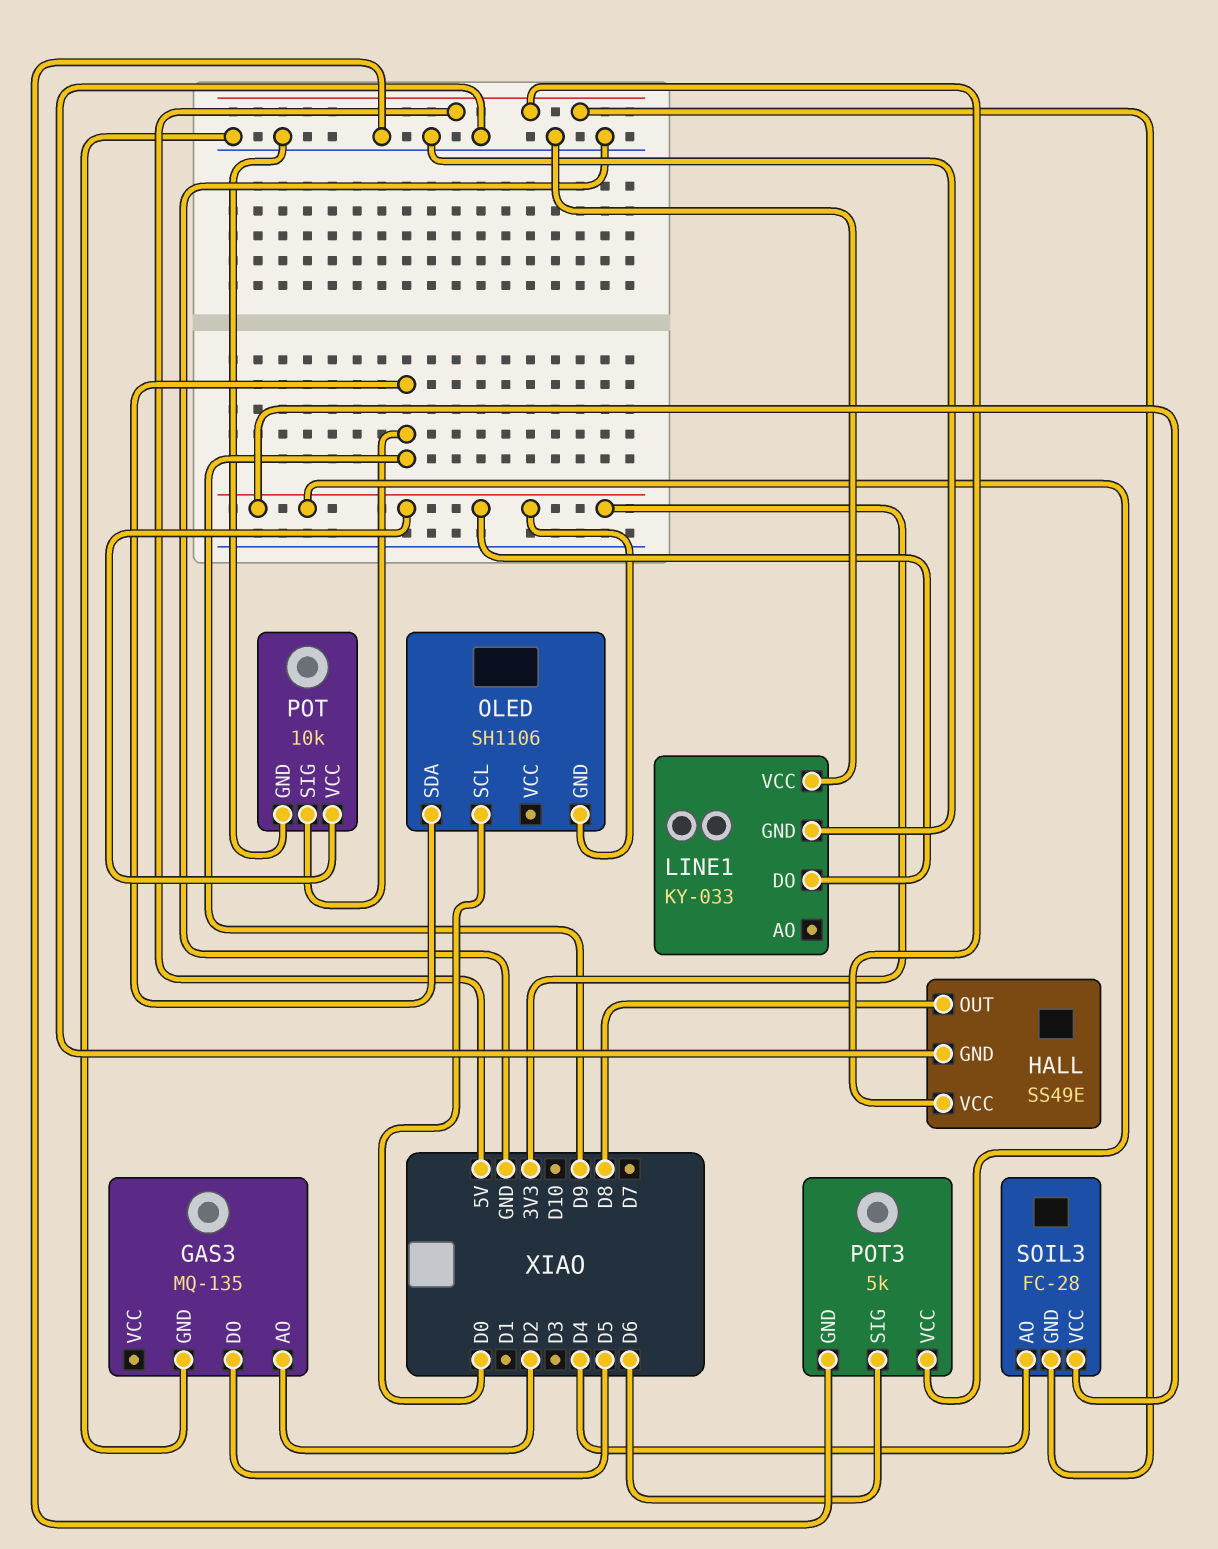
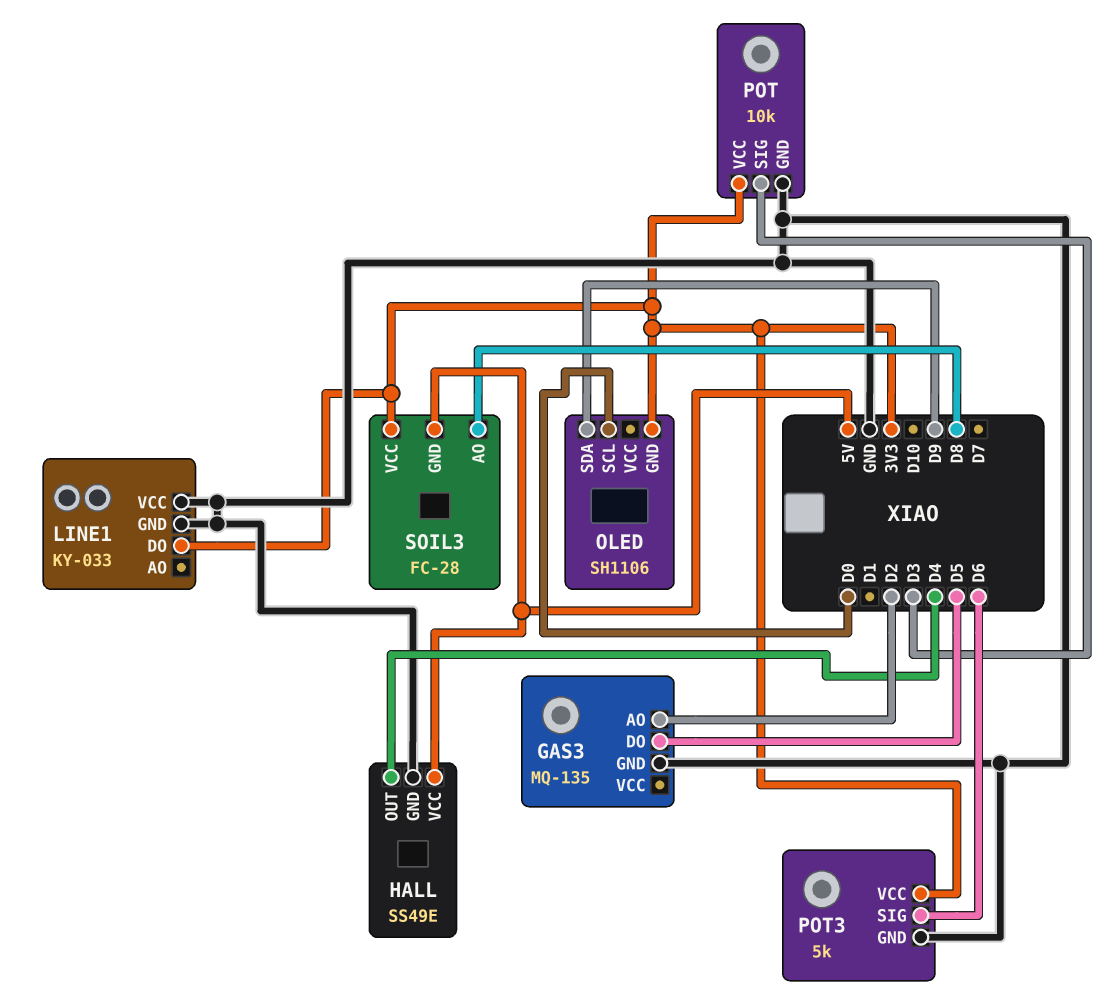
HALL pin OUT: D8 -> D4
POT pin SIG: D9 -> D3
SOIL3 pin AO: D4 -> D8

